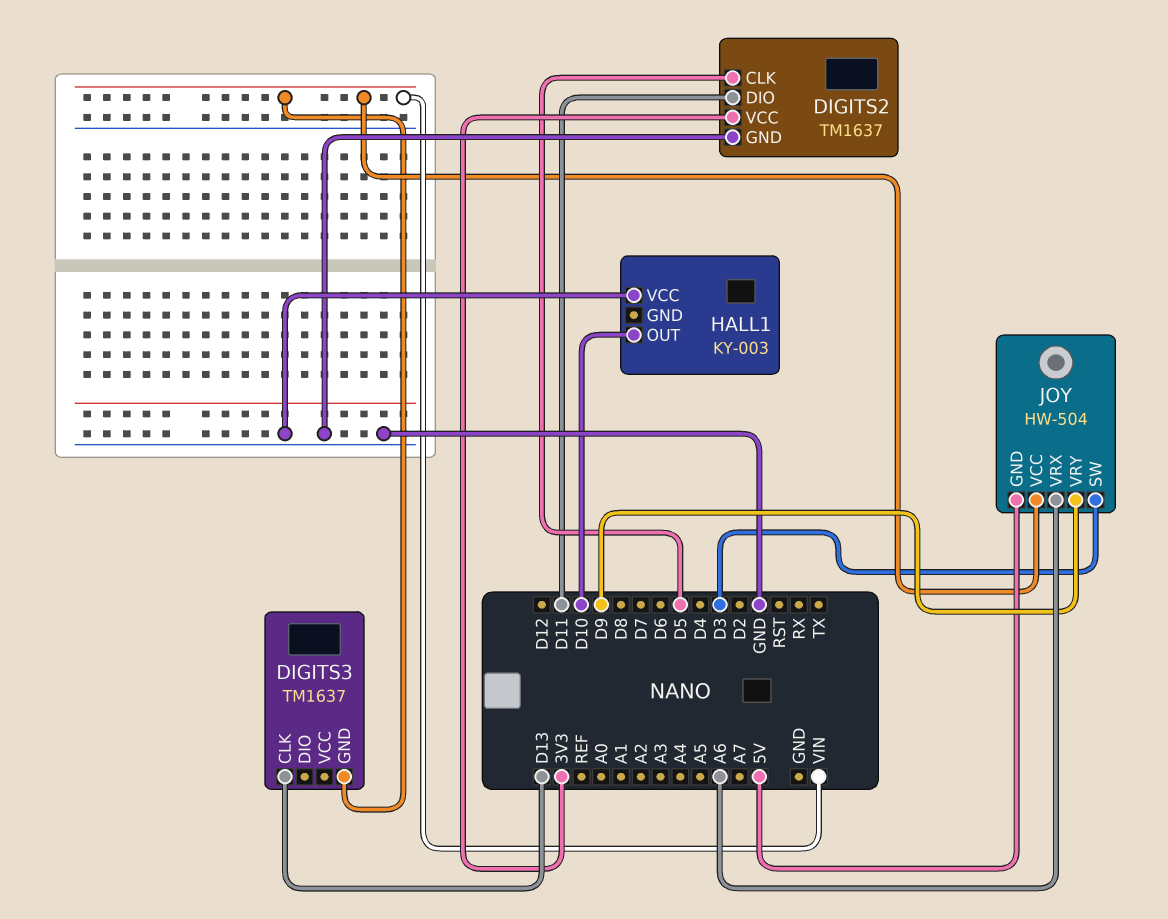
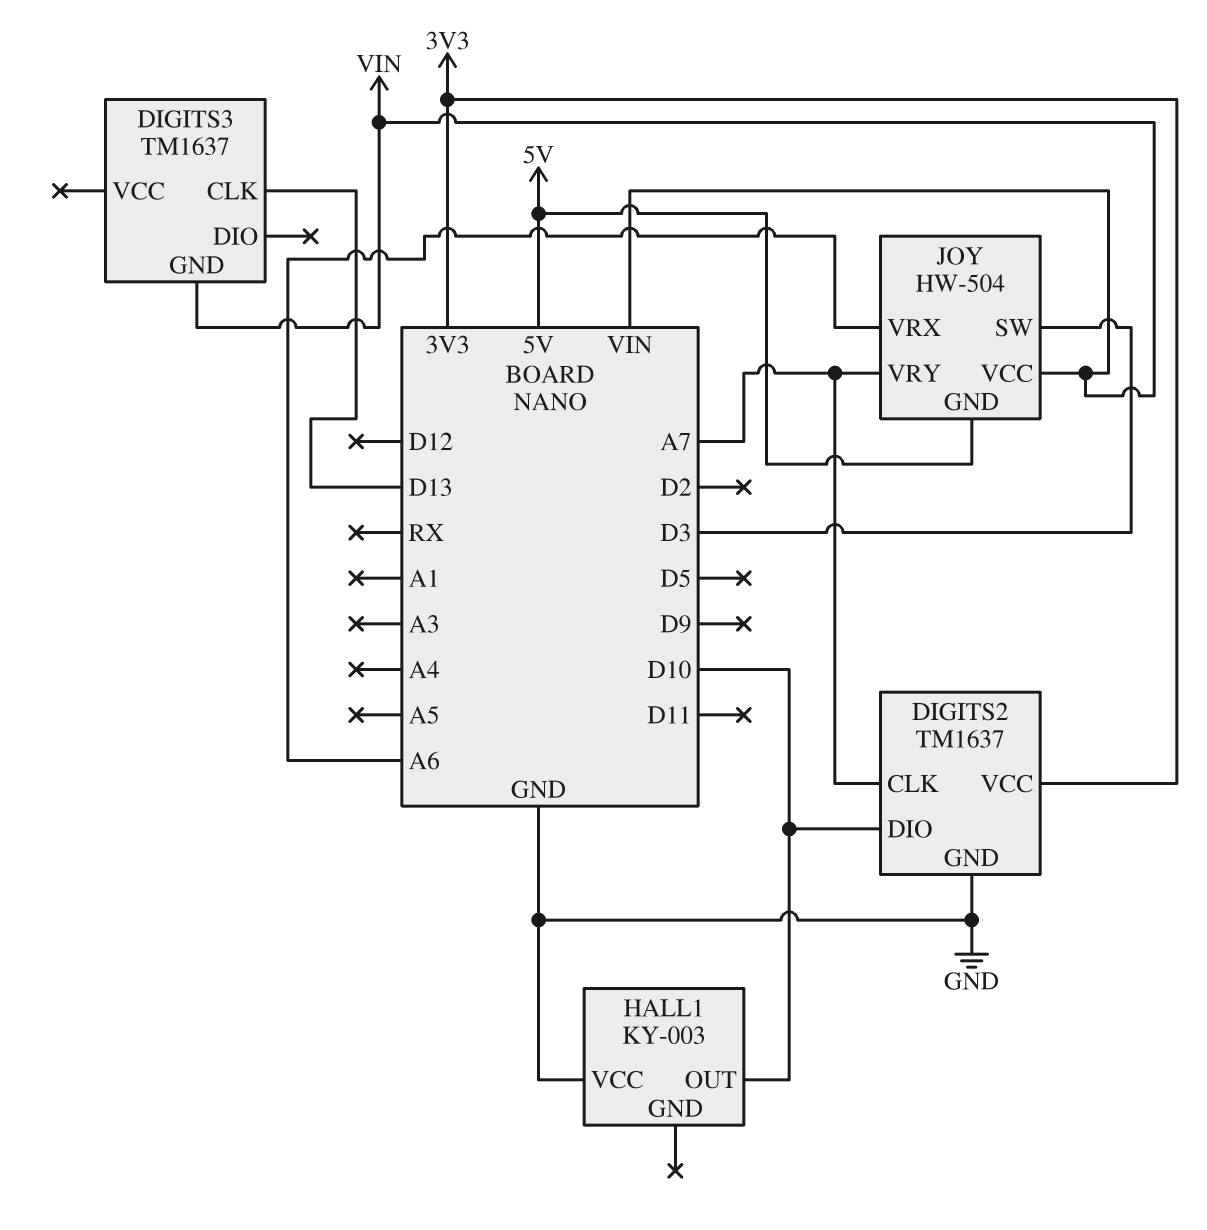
DIGITS2 pin CLK: D5 -> A7
DIGITS2 pin DIO: D11 -> D10
JOY pin VRY: D9 -> A7

